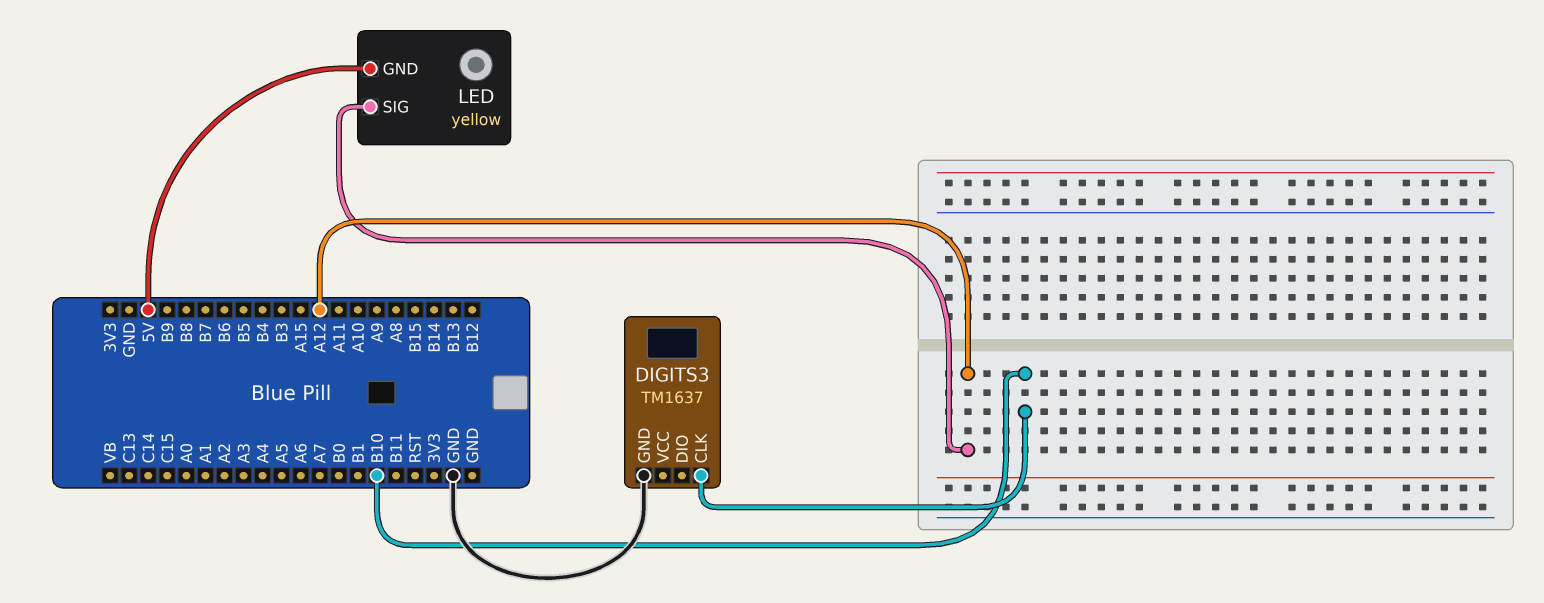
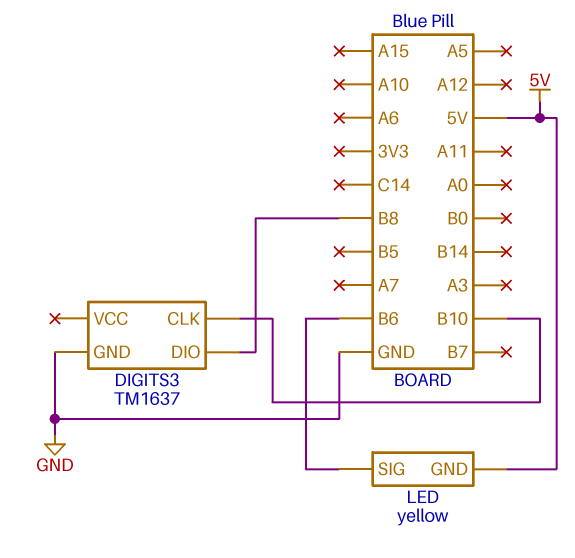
DIGITS3 pin DIO: none -> B8
LED pin SIG: A12 -> B6

